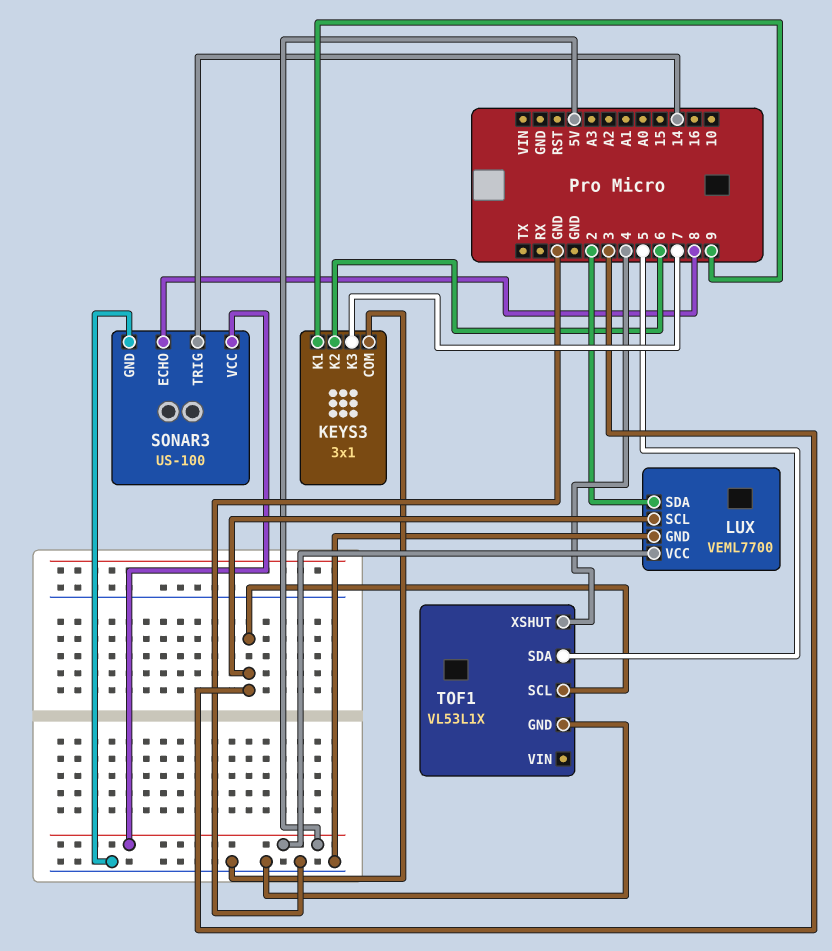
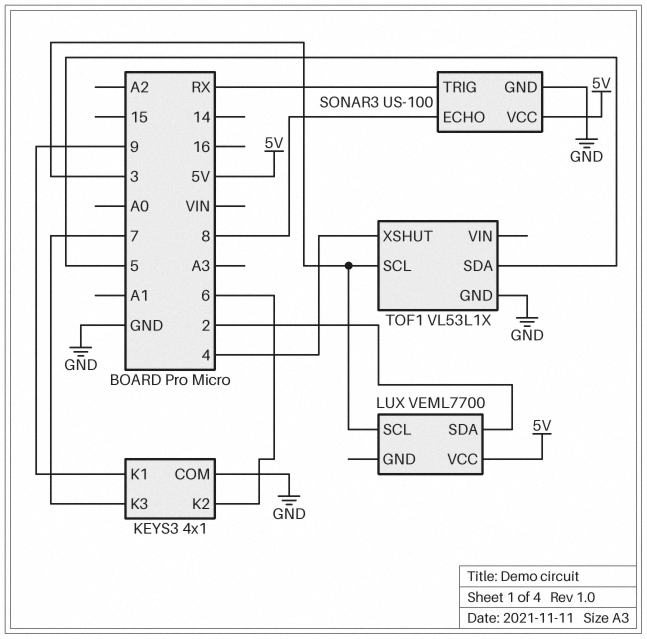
KEYS3: 3x1 -> 4x1
LUX pin GND: GND -> none
SONAR3 pin TRIG: 14 -> RX

